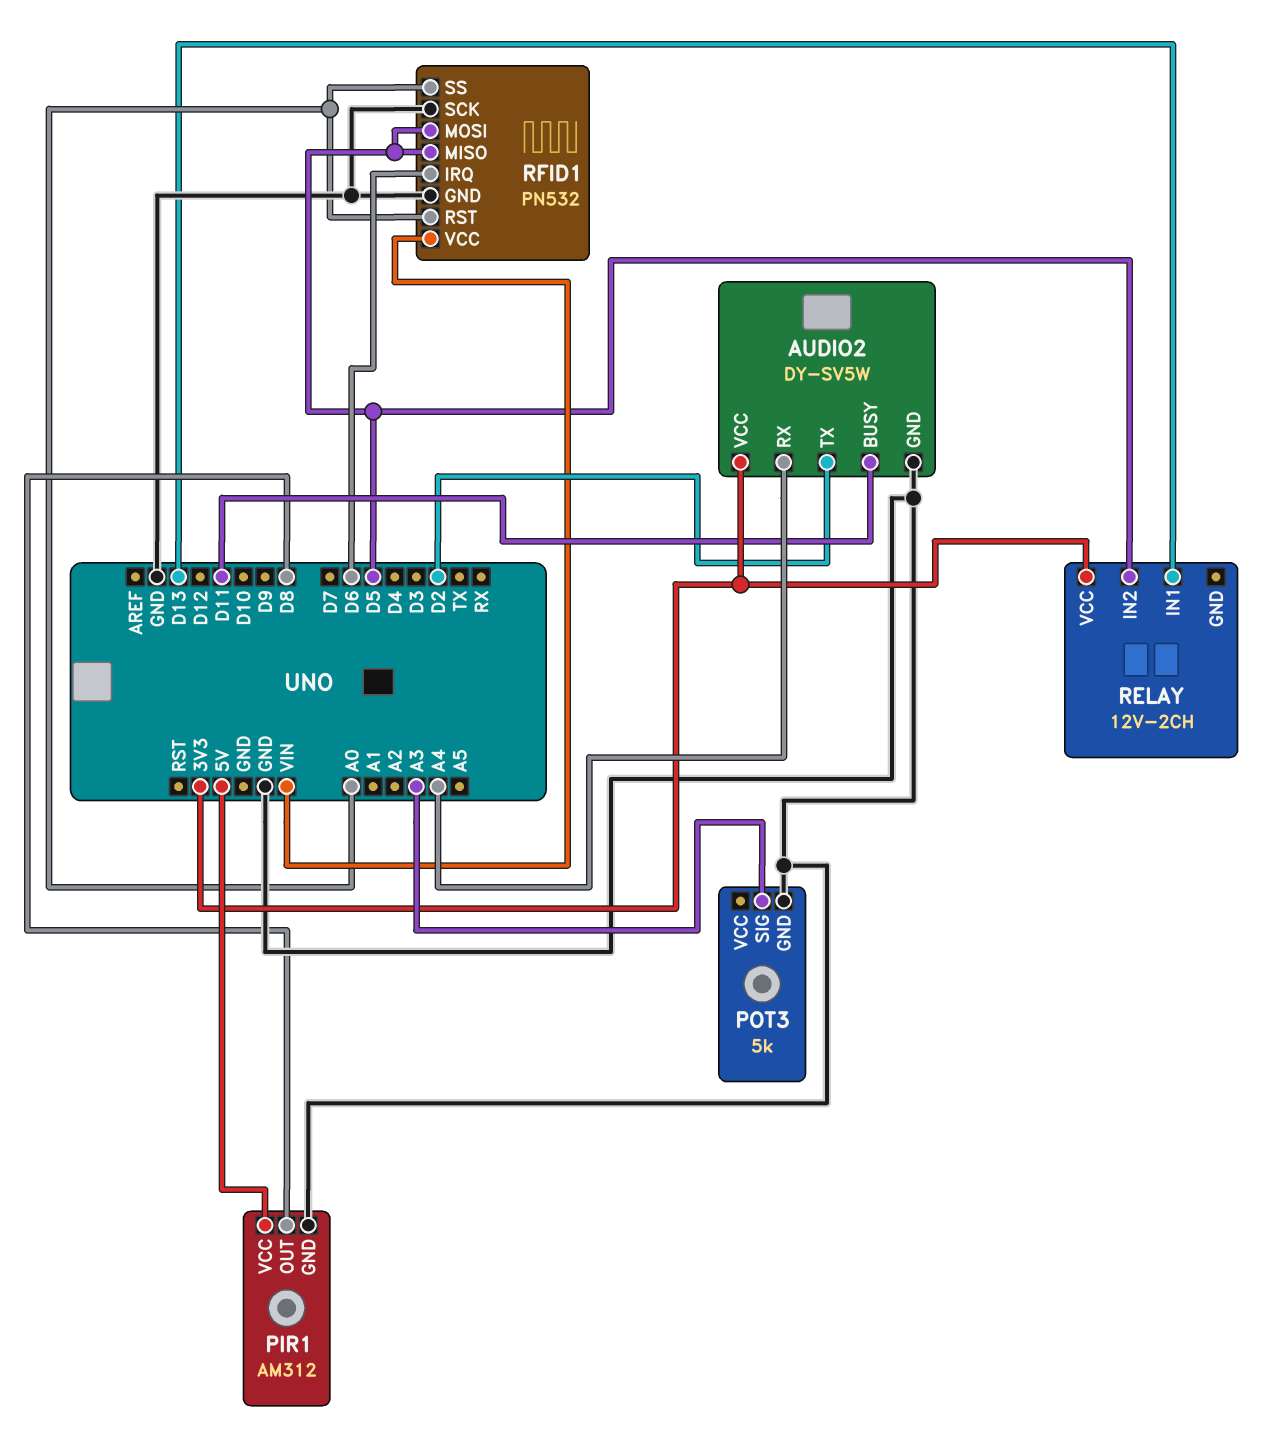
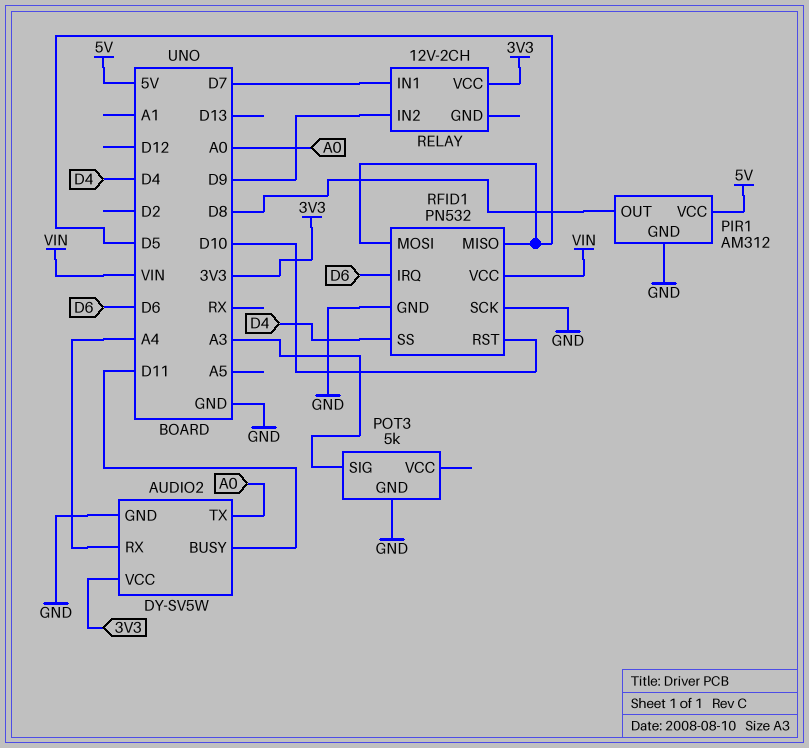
AUDIO2 pin TX: D2 -> A0
RELAY pin IN1: D13 -> D7
RELAY pin IN2: D5 -> D9
RFID1 pin RST: A0 -> D10
RFID1 pin SS: A0 -> D4

